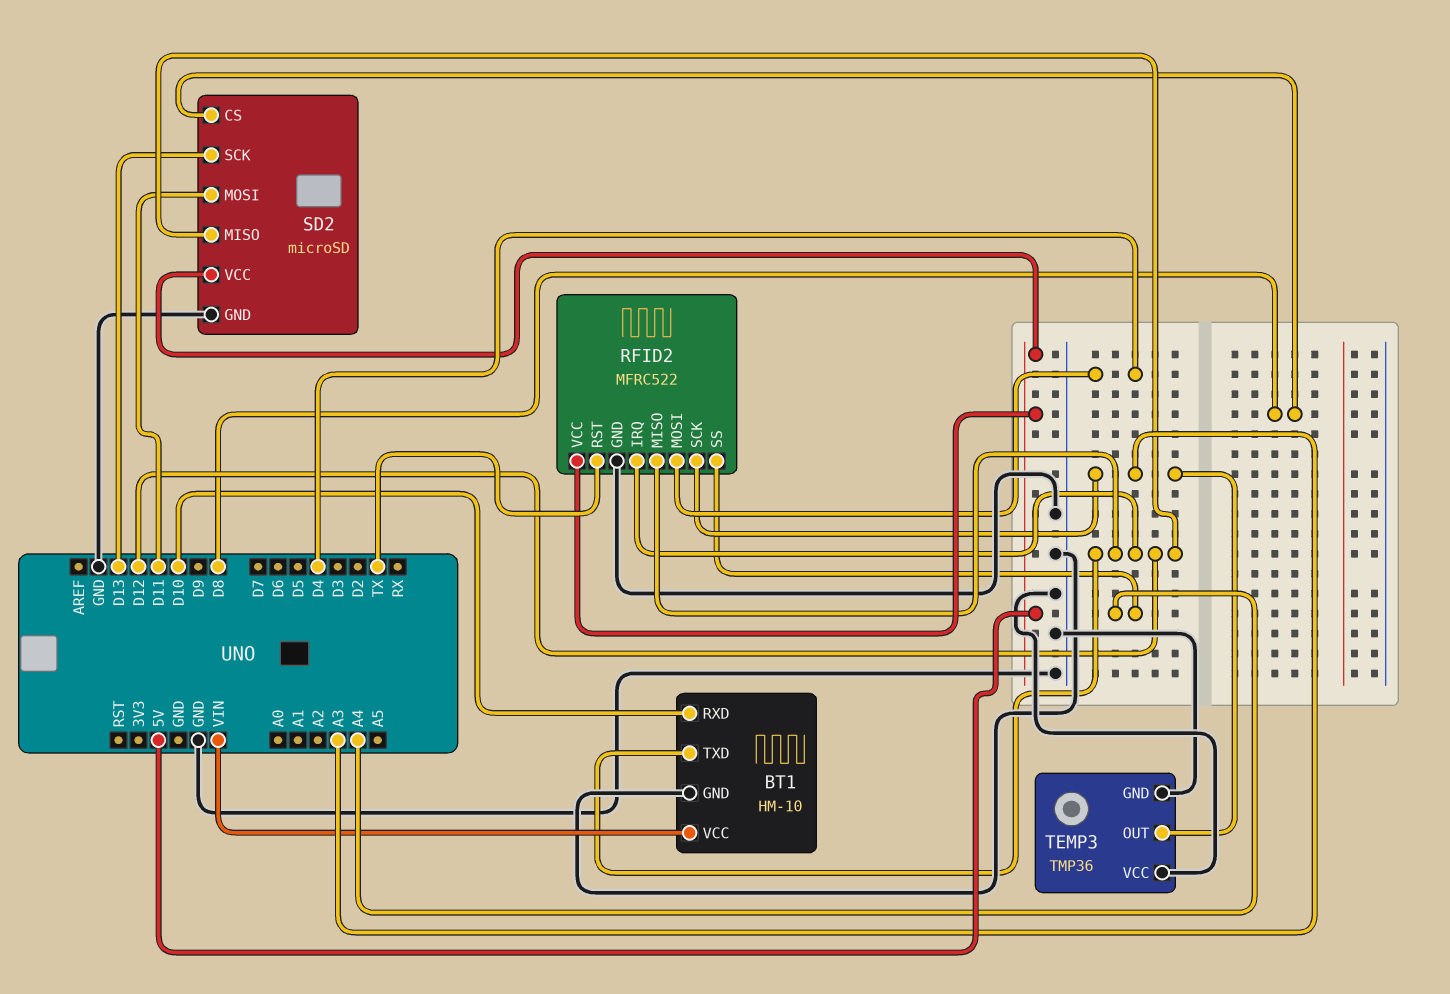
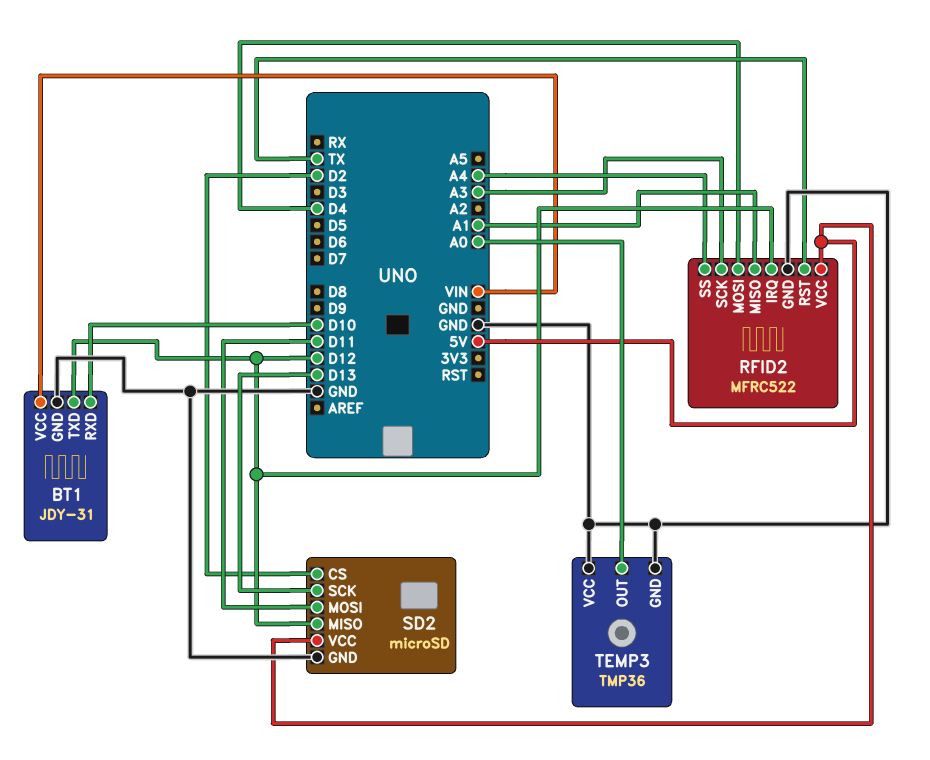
BT1: HM-10 -> JDY-31
RFID2 pin MISO: D12 -> A1
SD2 pin CS: D8 -> D2
TEMP3 pin OUT: A3 -> A0

